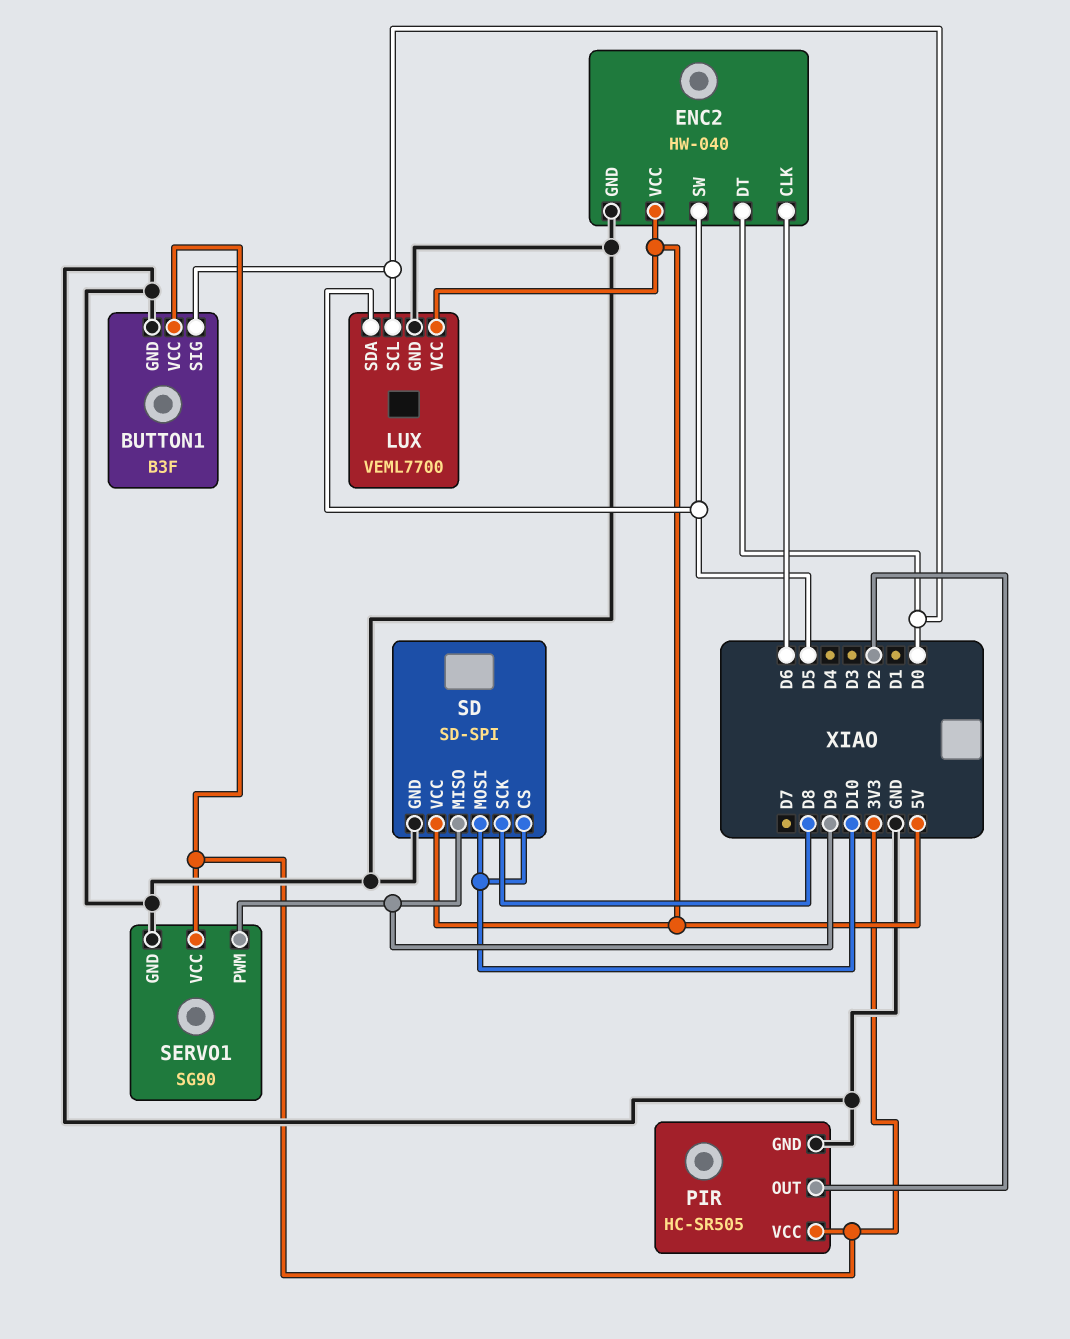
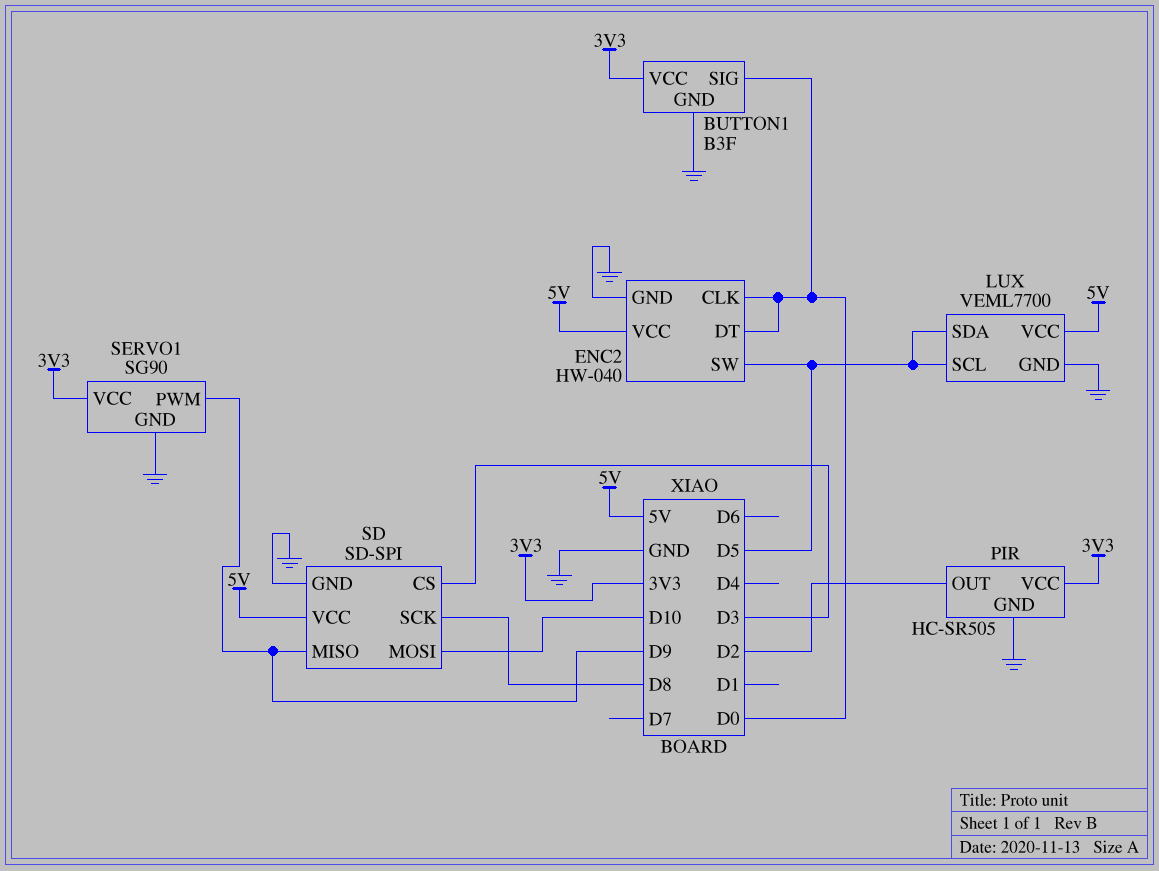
ENC2 pin CLK: D6 -> D0
LUX pin SCL: D0 -> D5
SD pin CS: D10 -> D3

